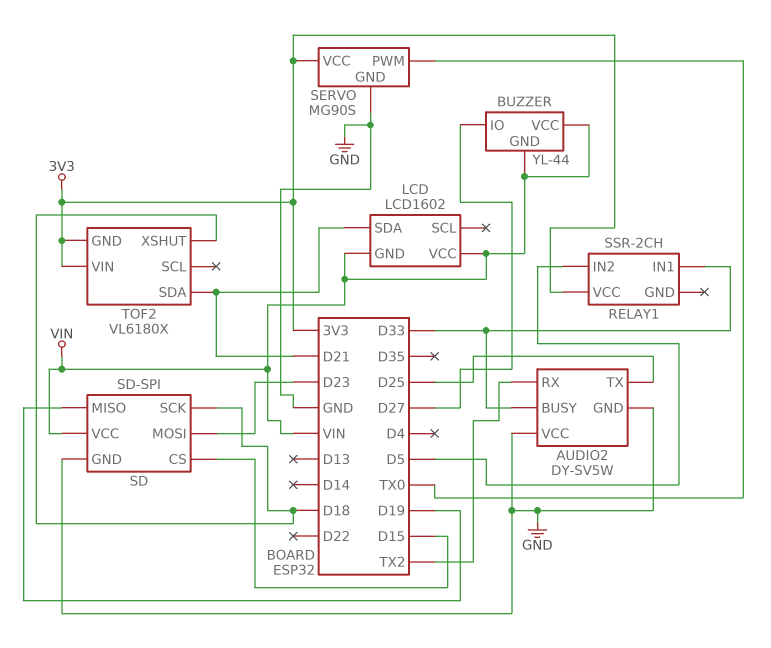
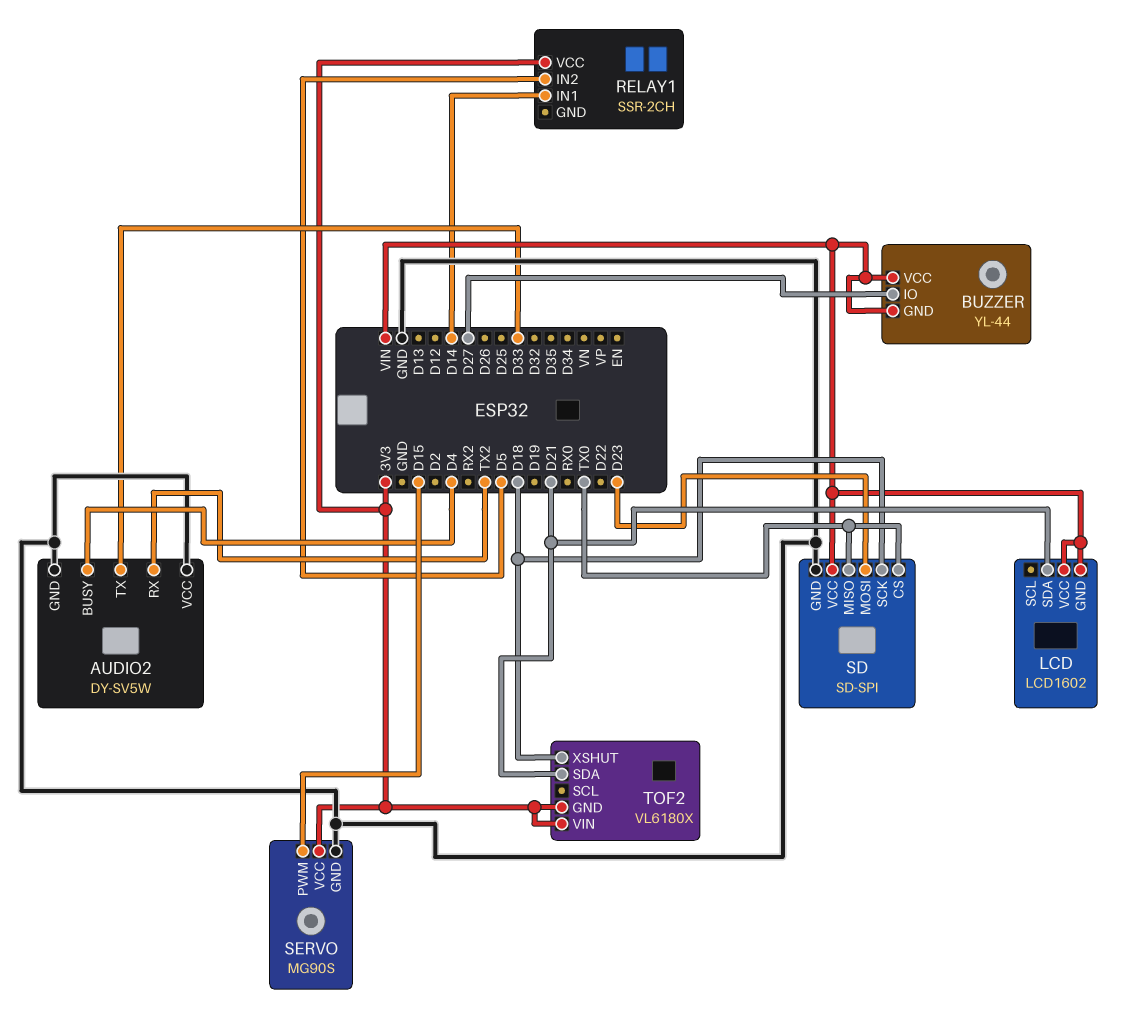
AUDIO2 pin BUSY: D33 -> D4
AUDIO2 pin TX: D25 -> D33
RELAY1 pin IN1: D33 -> D14
SD pin CS: D15 -> TX0
SD pin MISO: D19 -> TX0
SERVO pin PWM: TX0 -> D15

